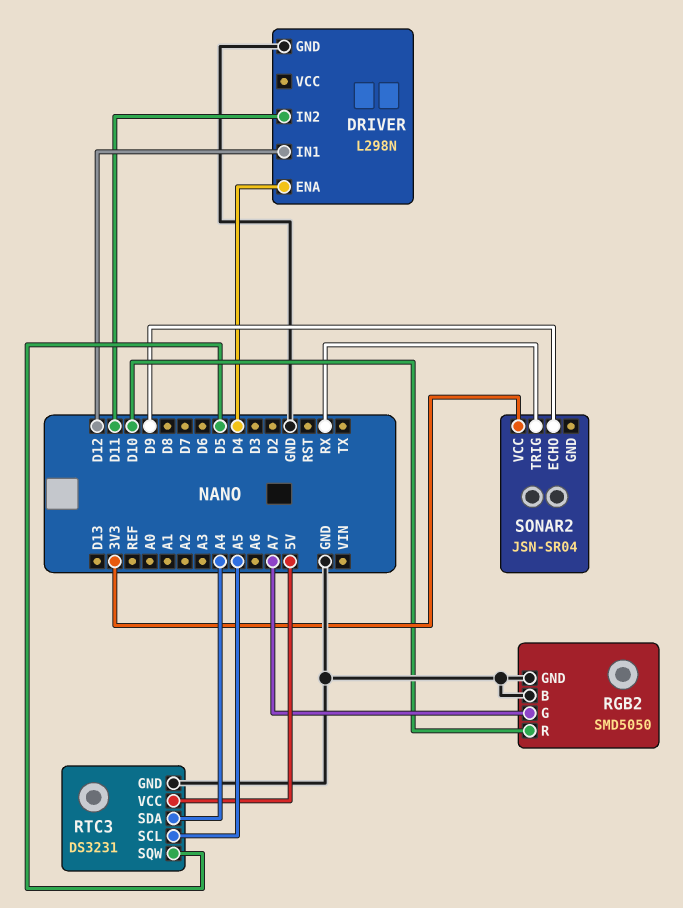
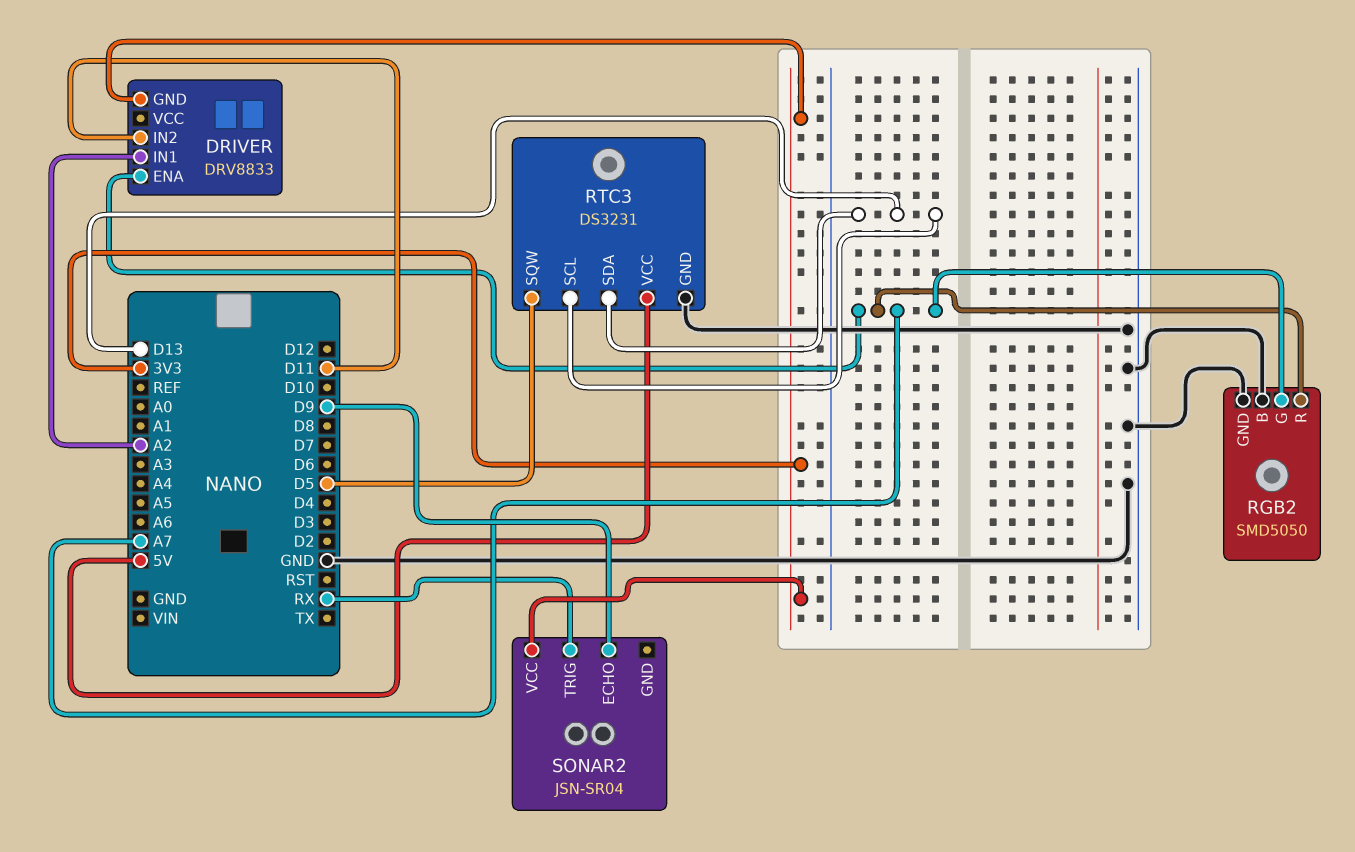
DRIVER: L298N -> DRV8833
DRIVER pin ENA: D4 -> A7
DRIVER pin GND: GND -> 3V3
DRIVER pin IN1: D12 -> A2
RGB2 pin R: D10 -> A7
RTC3 pin SCL: A5 -> D13
RTC3 pin SDA: A4 -> D13

